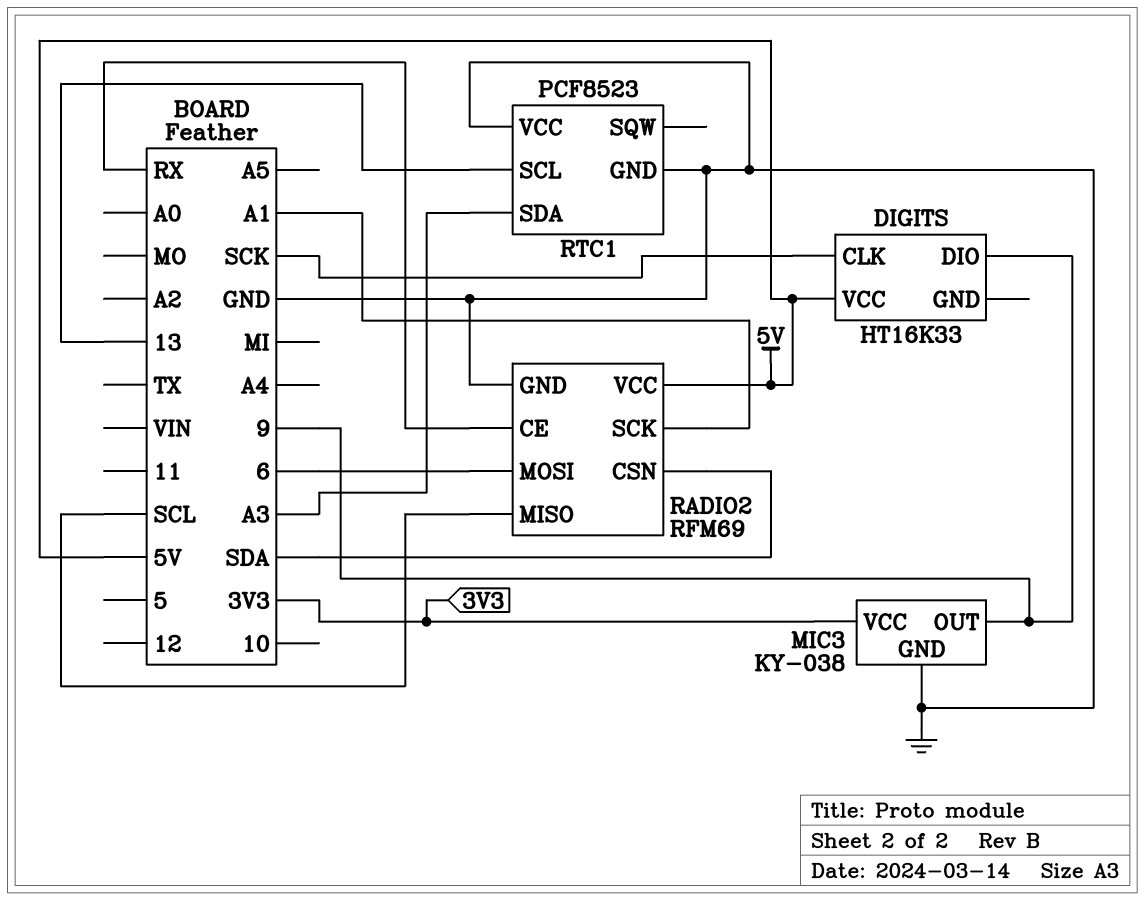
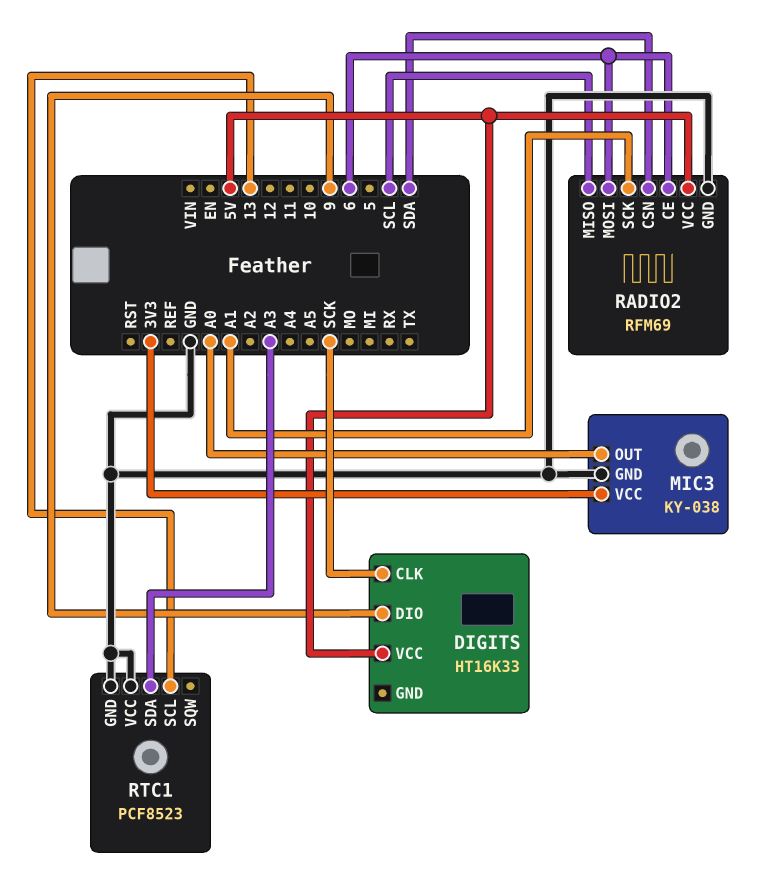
MIC3 pin OUT: 9 -> A0
RADIO2 pin CE: RX -> 6

